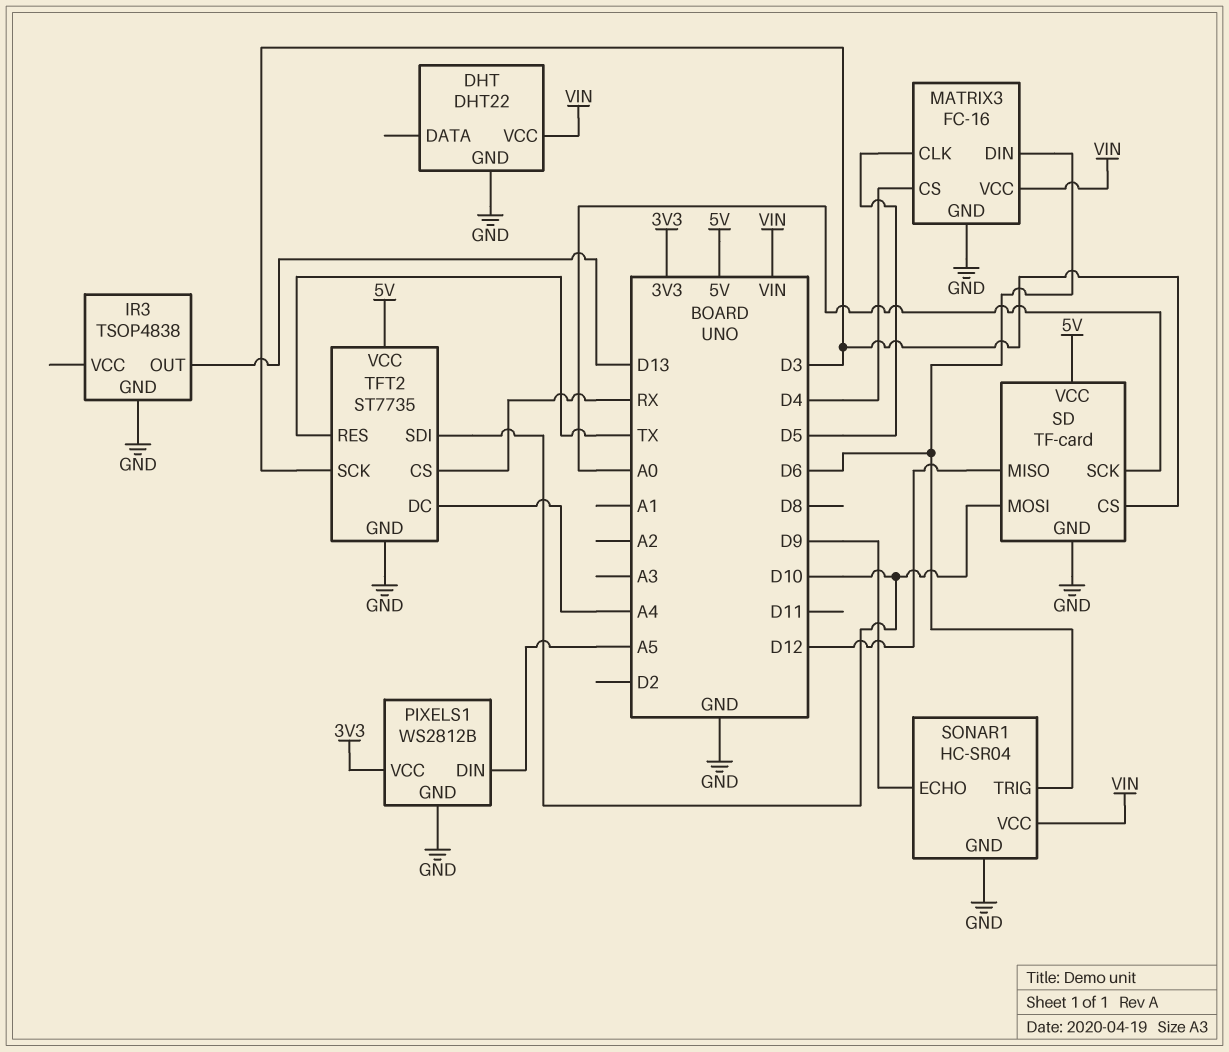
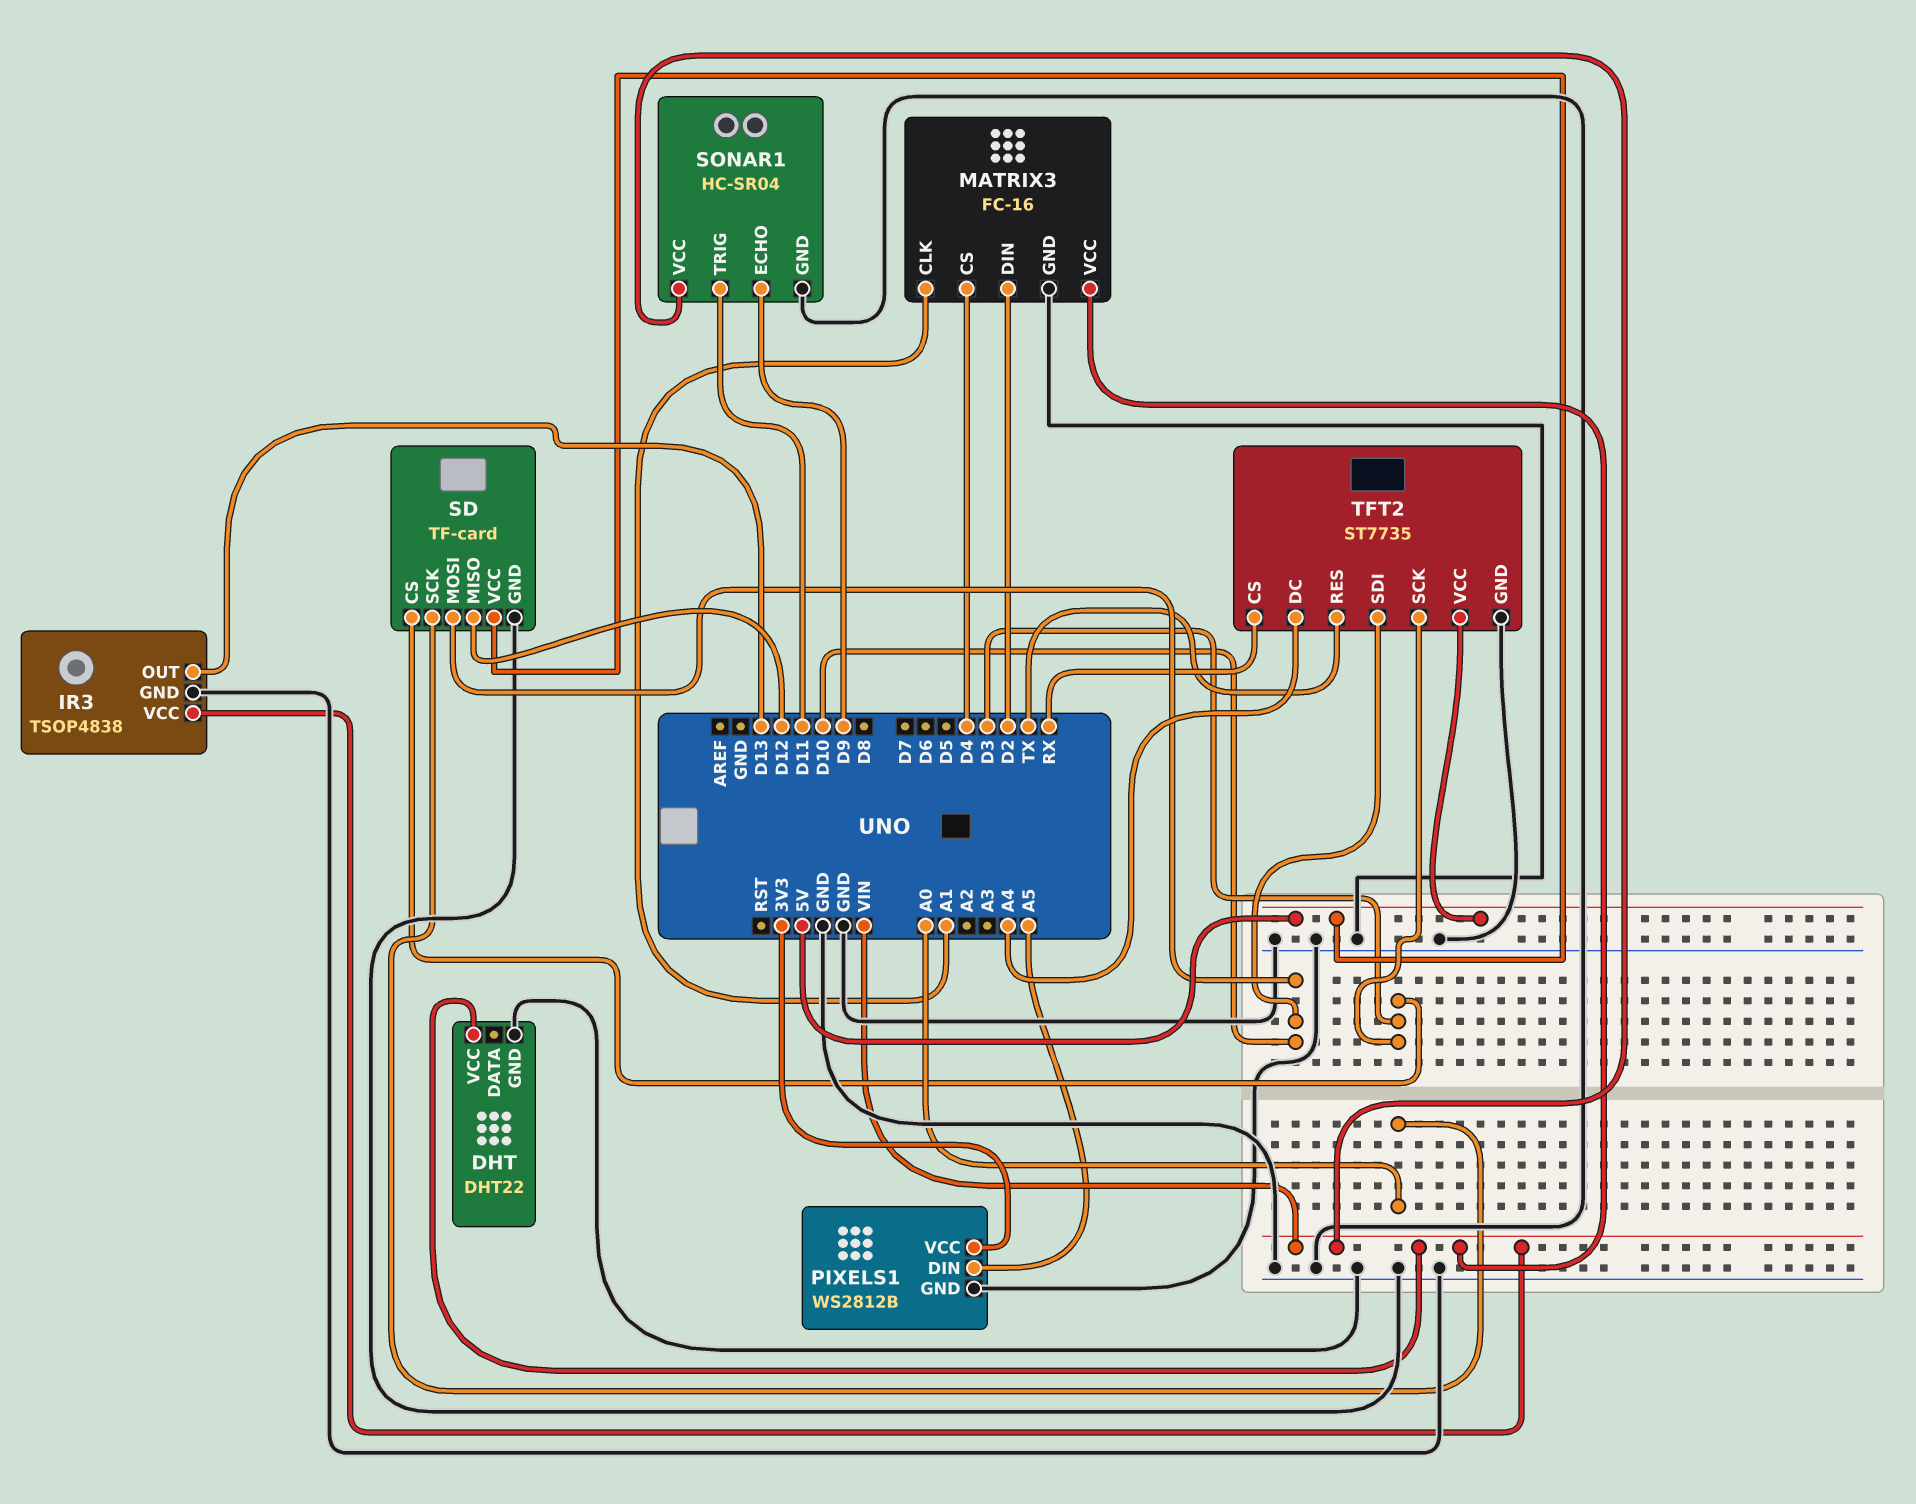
IR3 pin VCC: none -> VIN
MATRIX3 pin CLK: D5 -> A1
MATRIX3 pin DIN: D6 -> D2
SONAR1 pin TRIG: D6 -> D11

